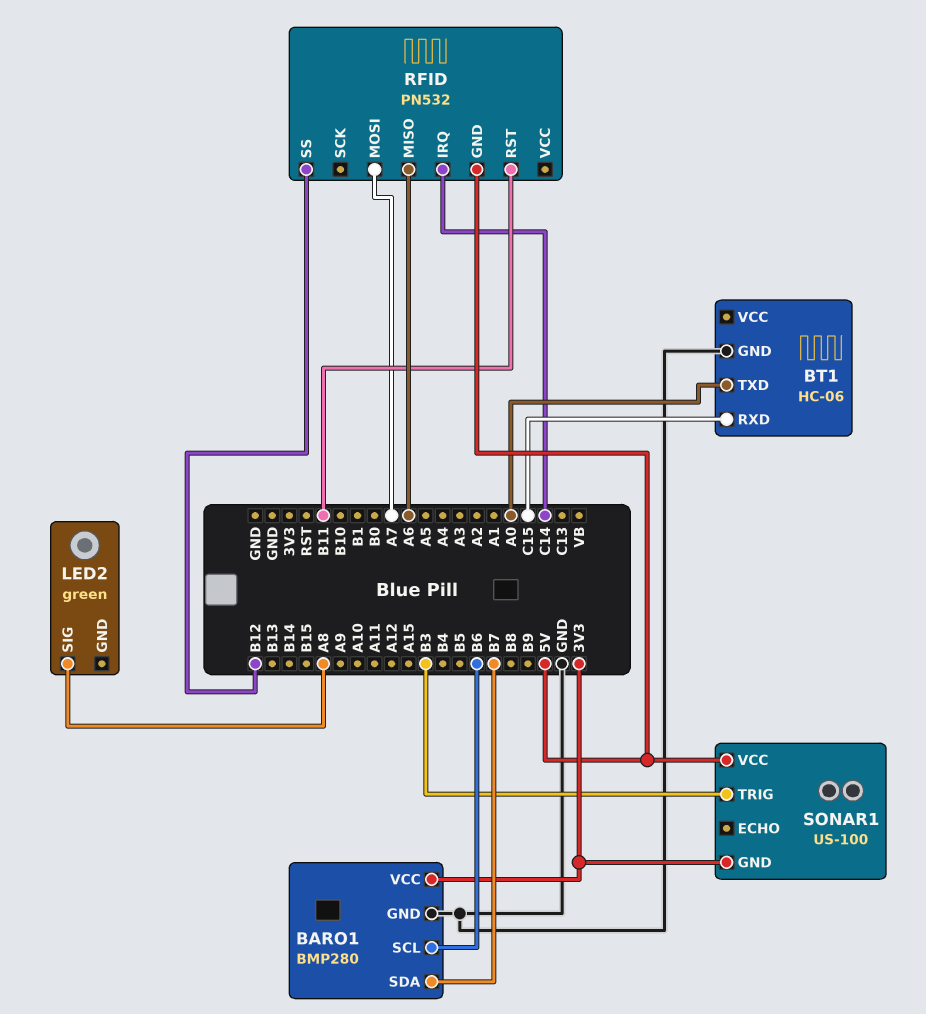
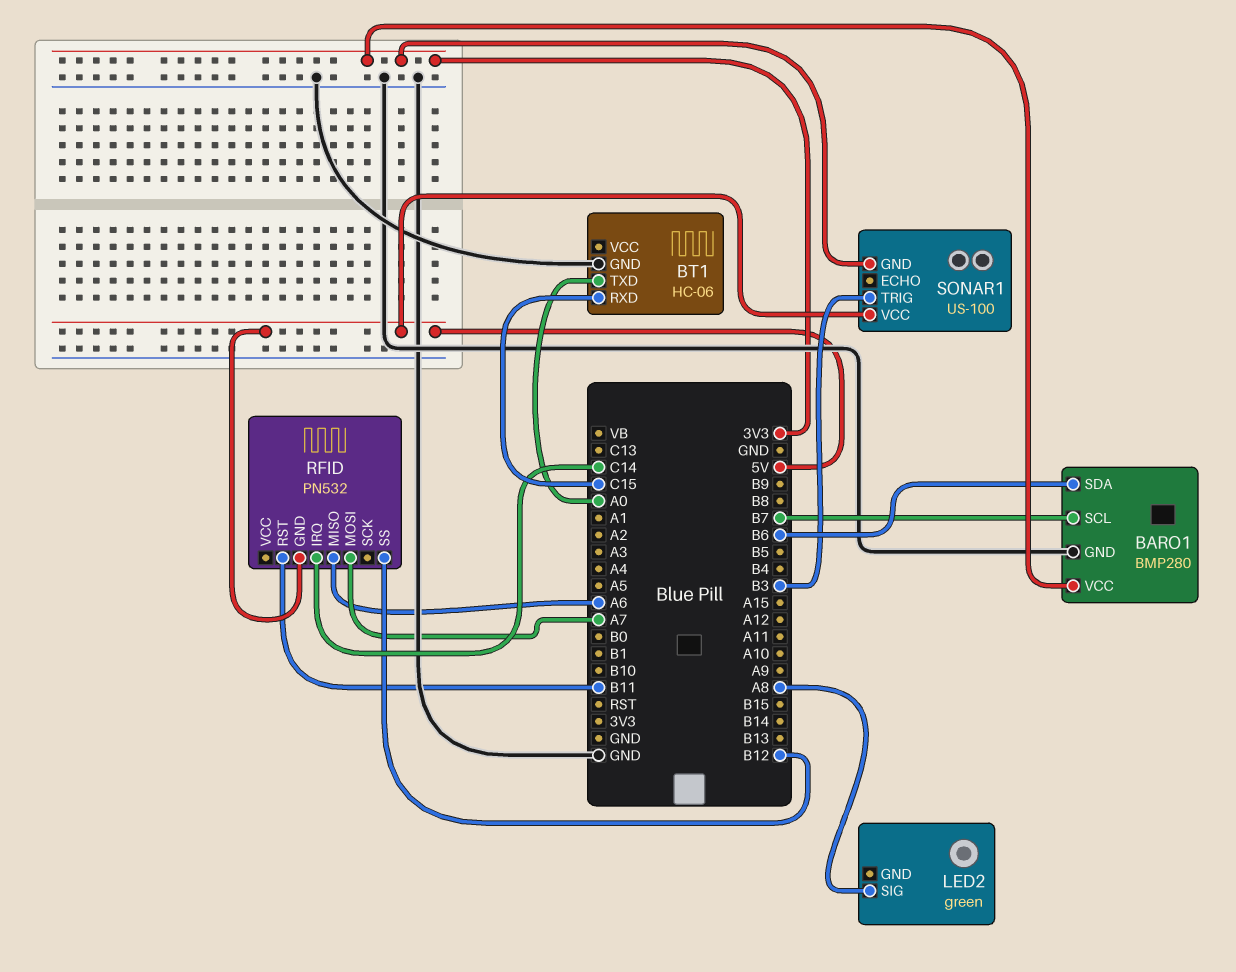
BARO1 pin SCL: B6 -> B7
BARO1 pin SDA: B7 -> B6

